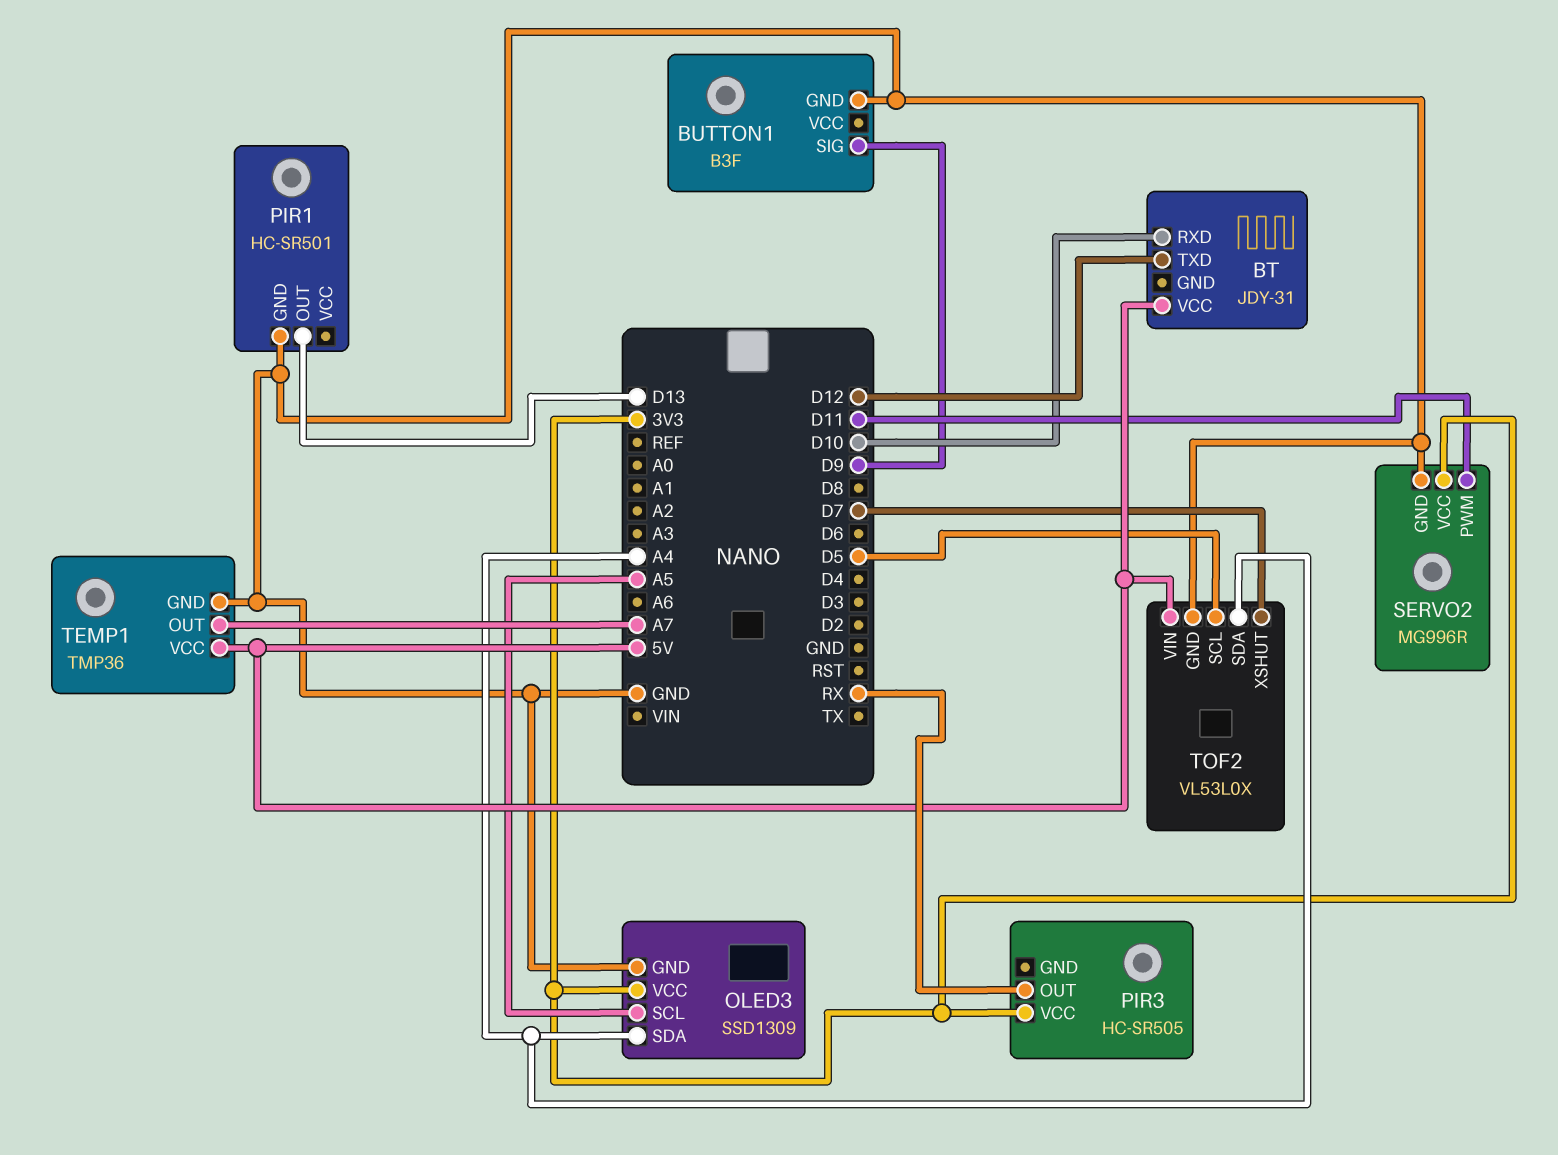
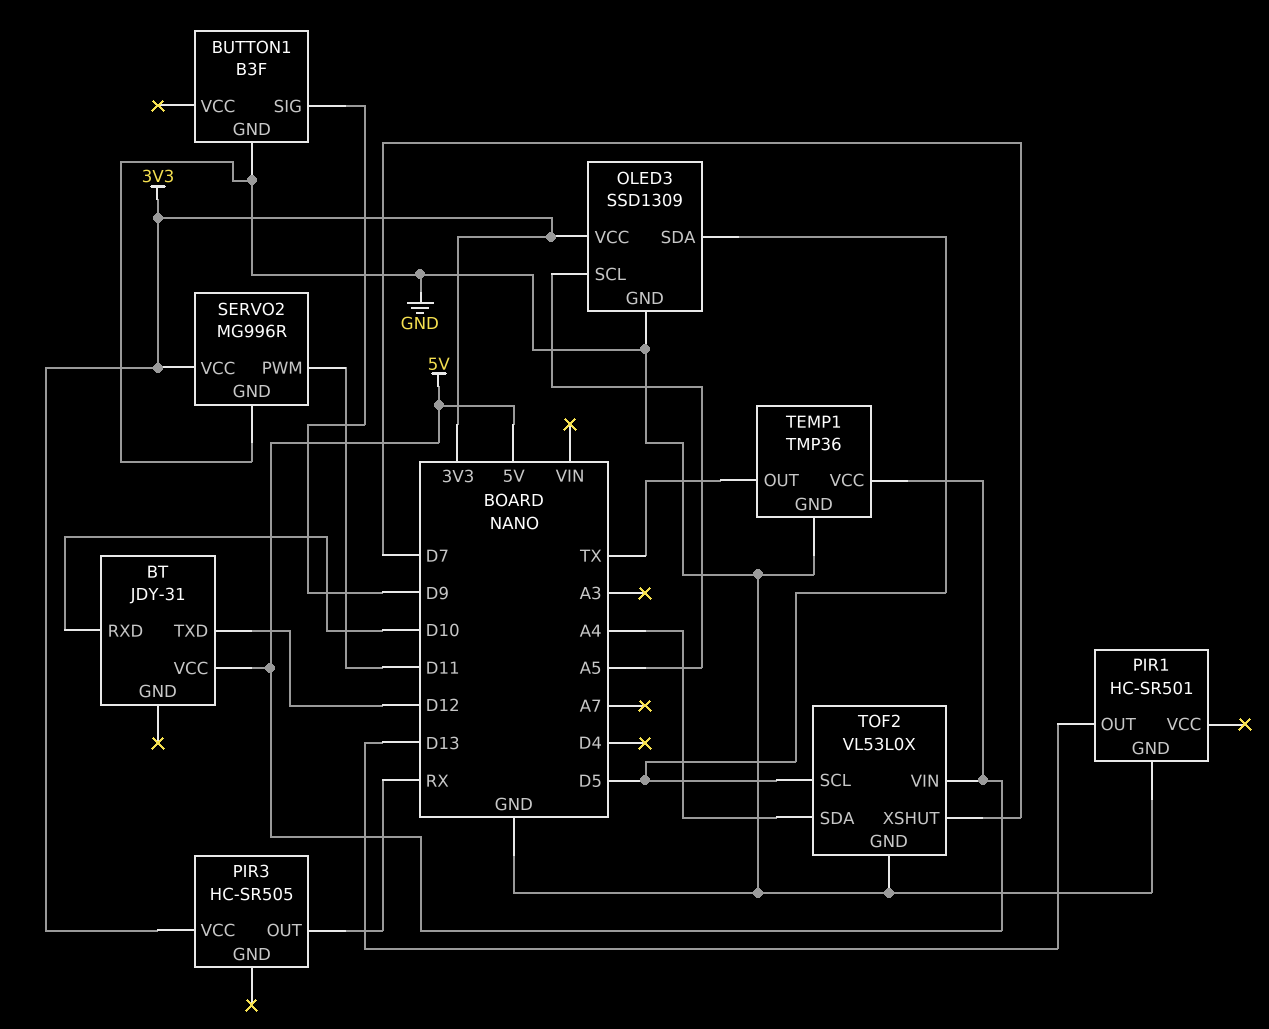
OLED3 pin SDA: A4 -> D5
TEMP1 pin OUT: A7 -> TX

